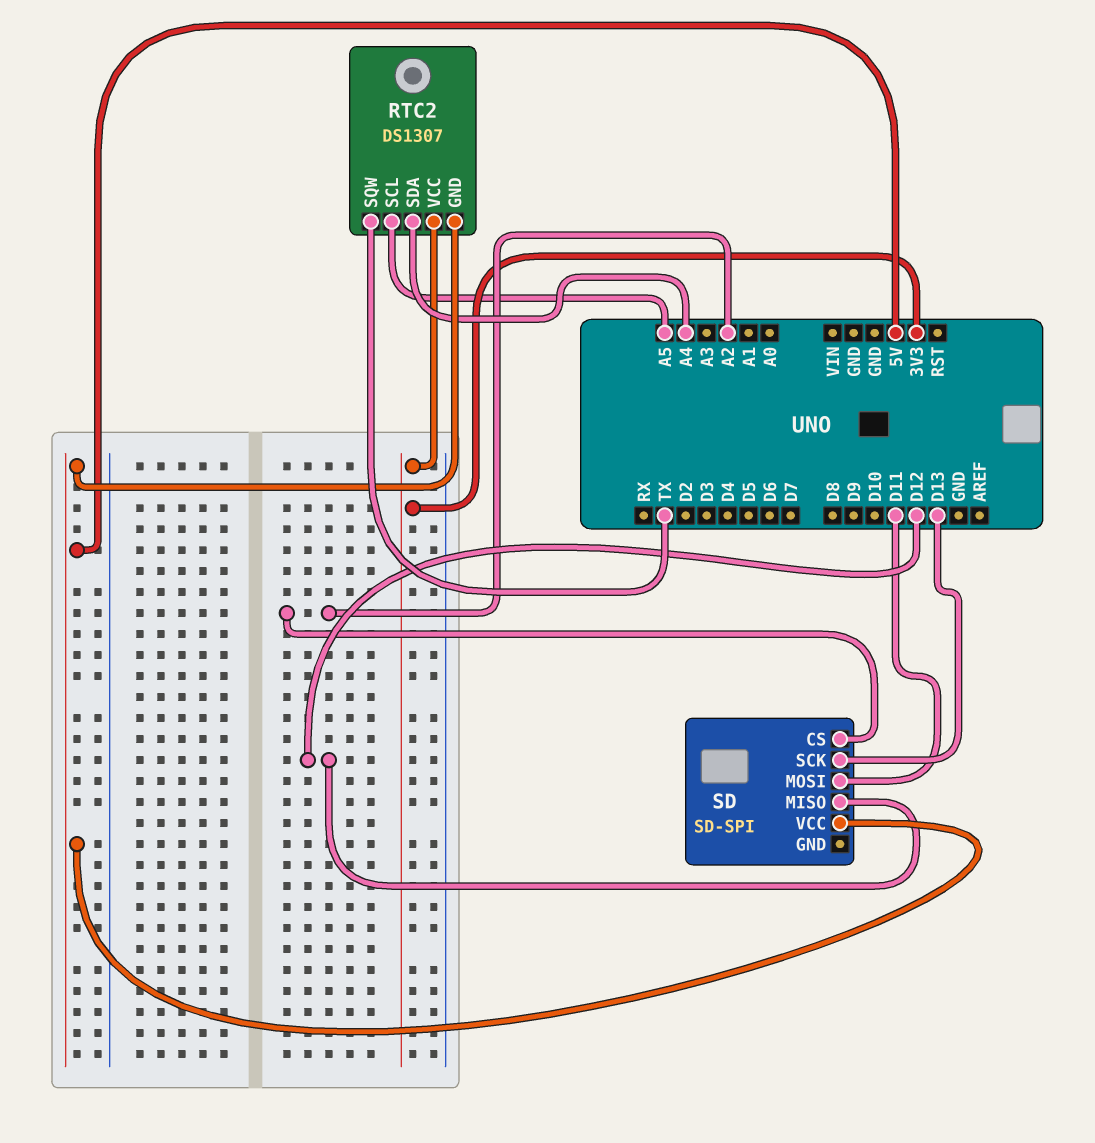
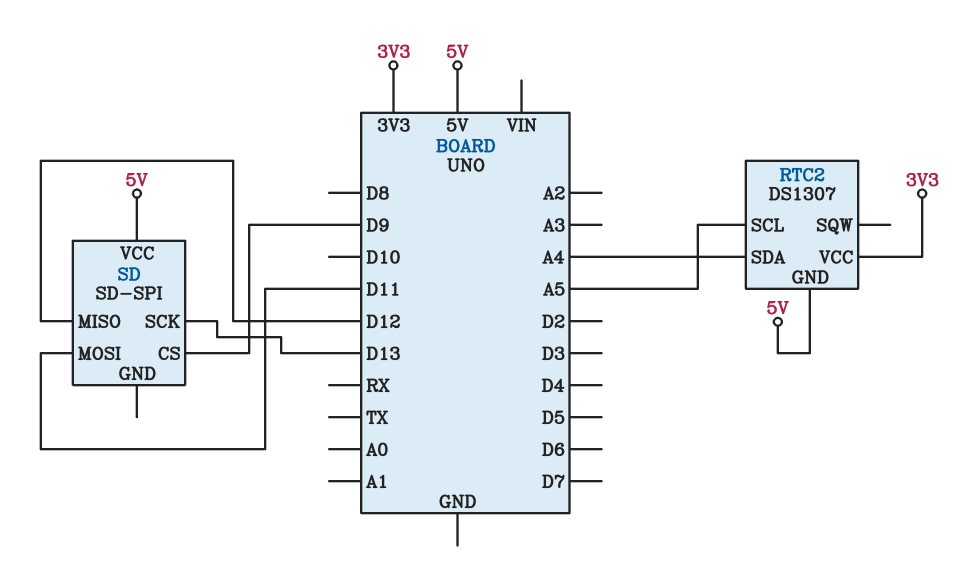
RTC2 pin SQW: TX -> none
SD pin CS: A2 -> D9

